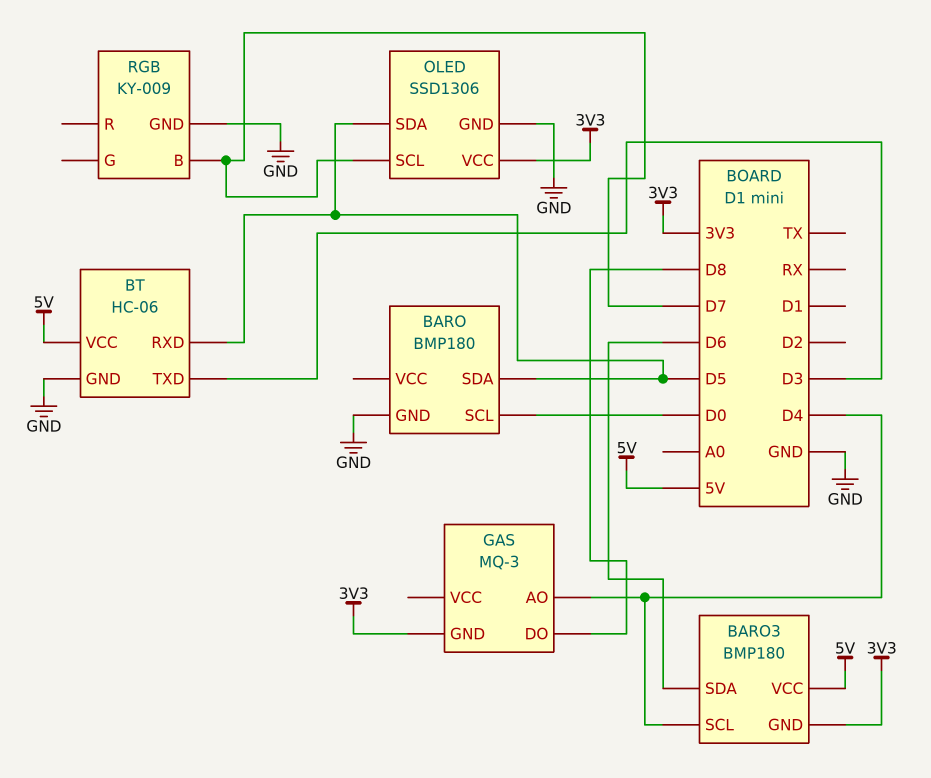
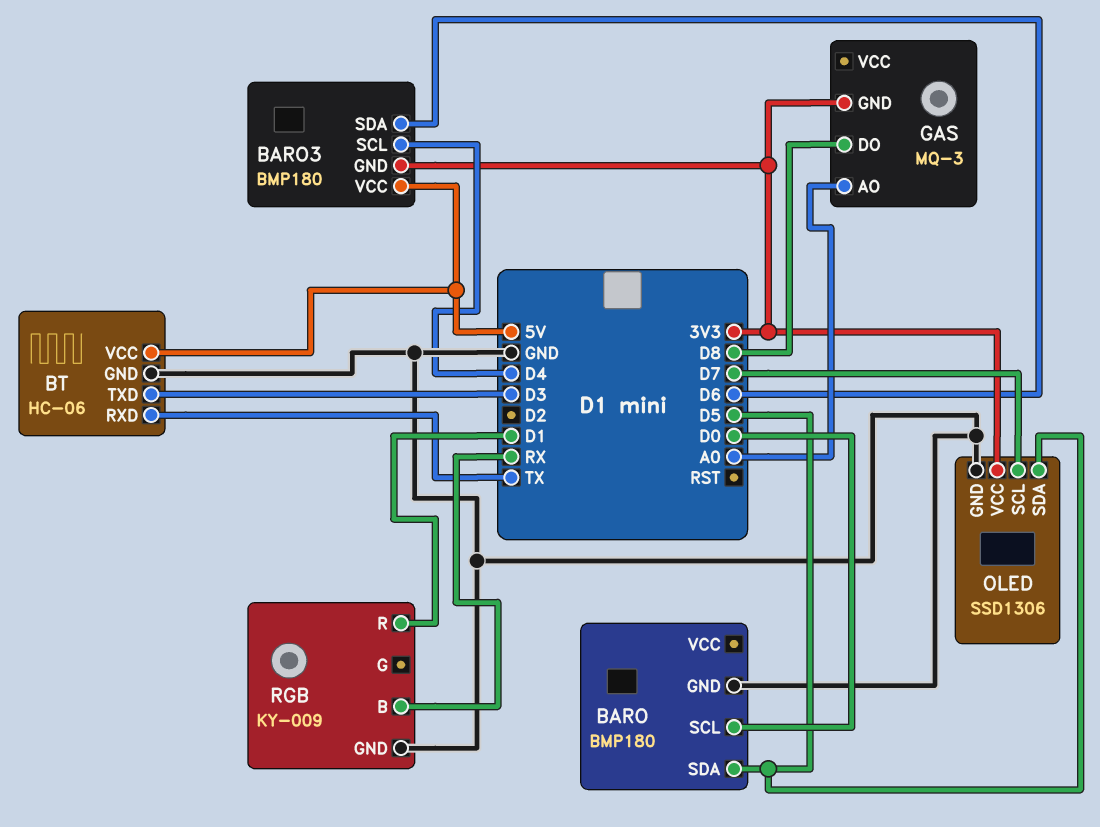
BT pin RXD: D5 -> TX
GAS pin AO: D4 -> A0
RGB pin B: D7 -> RX
RGB pin R: none -> D1

